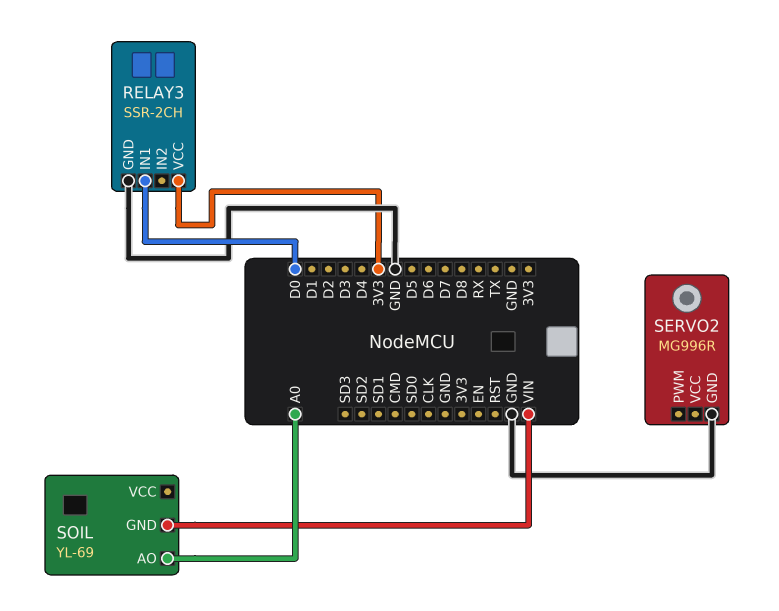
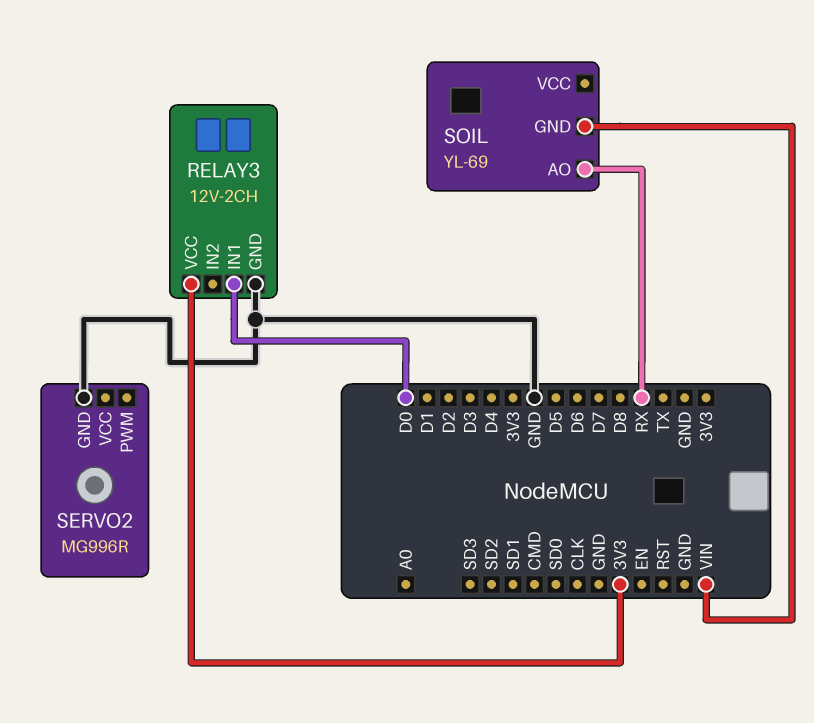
RELAY3: SSR-2CH -> 12V-2CH
SOIL pin AO: A0 -> RX

